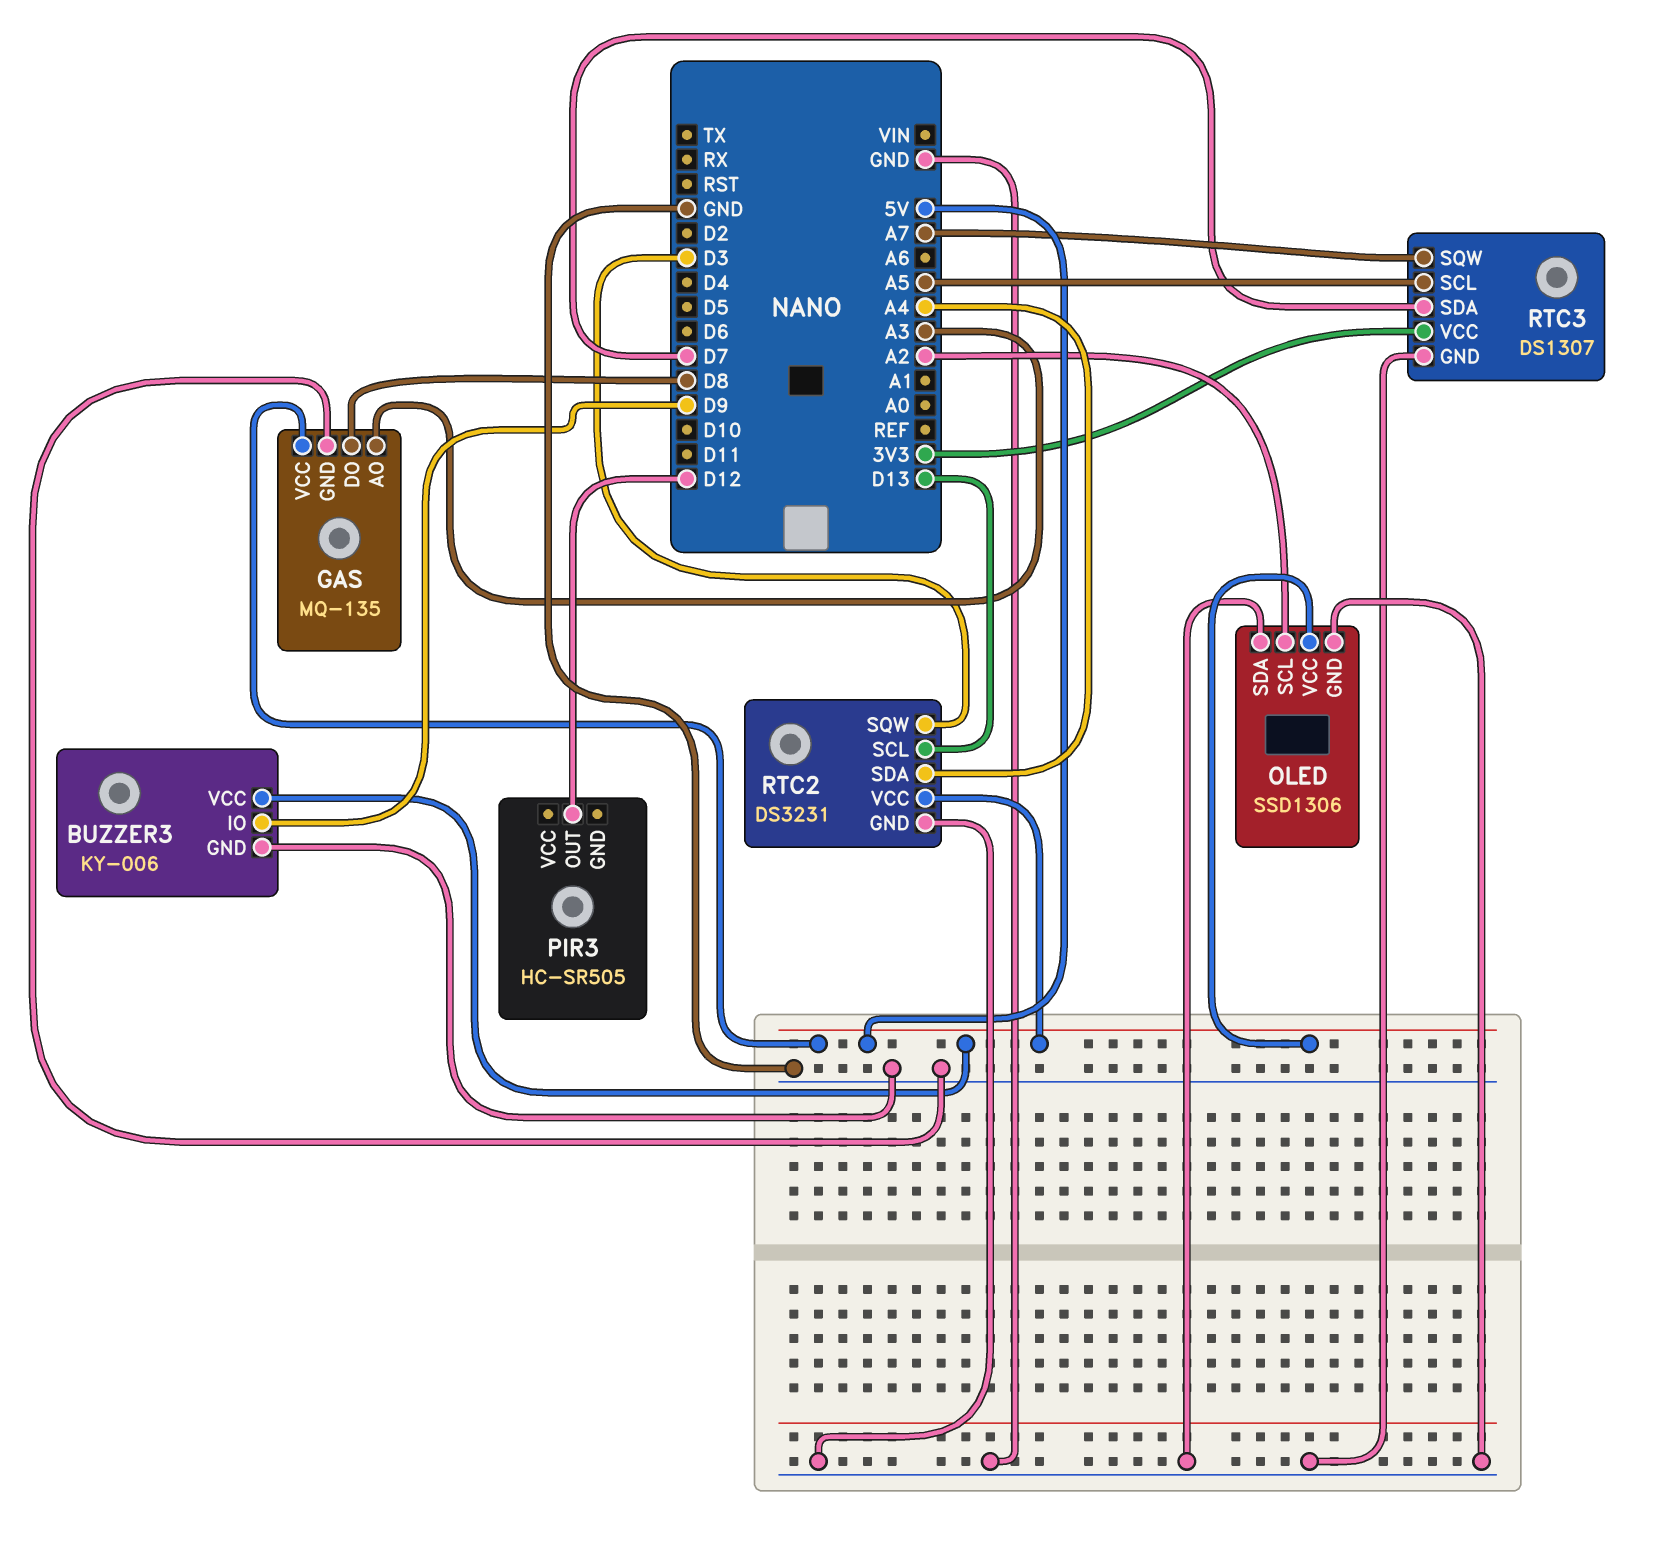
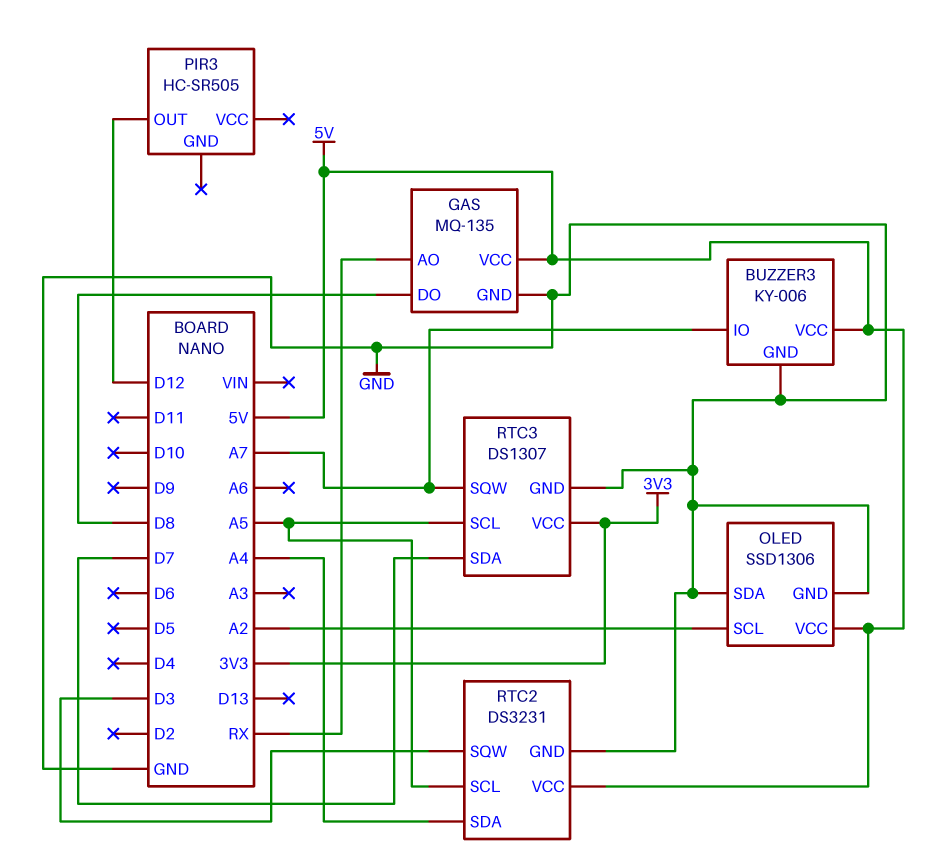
BUZZER3 pin IO: D9 -> A7
GAS pin AO: A3 -> RX
RTC2 pin SCL: D13 -> A5

